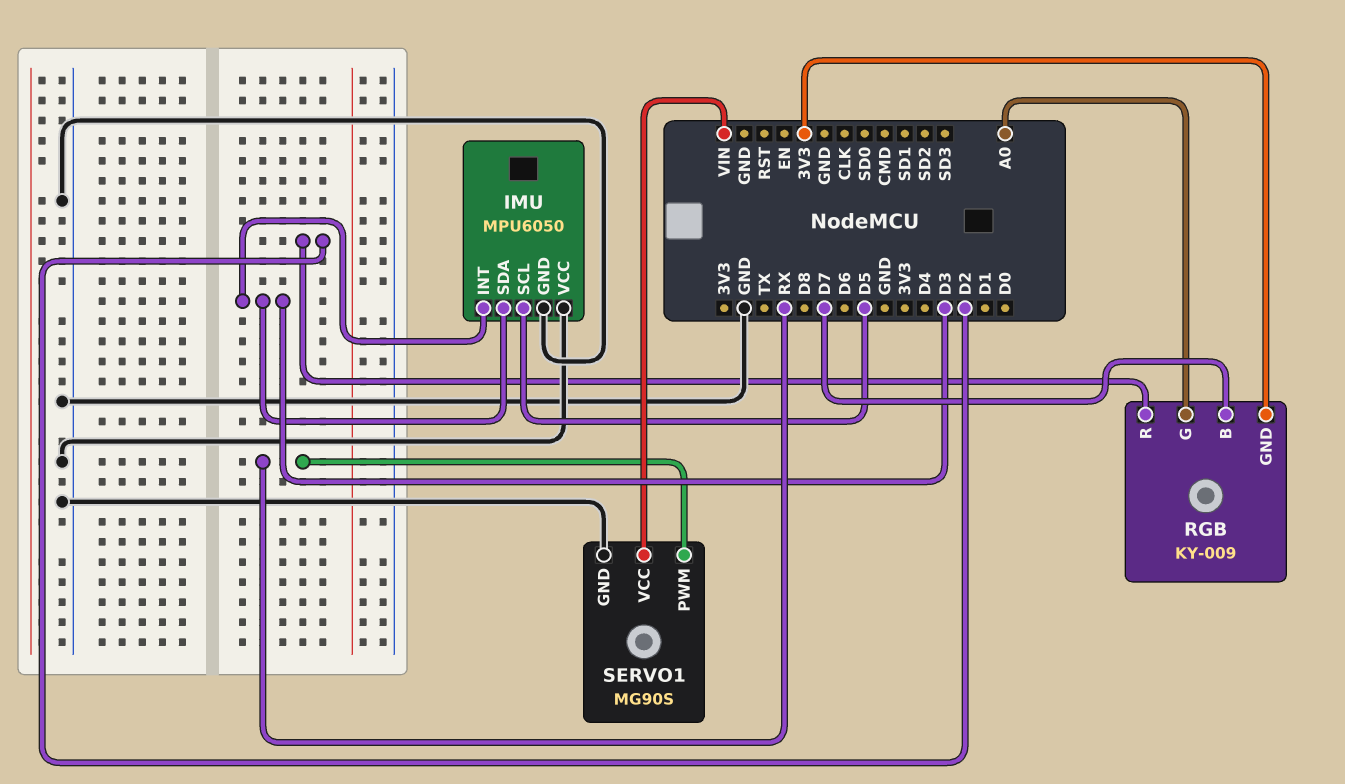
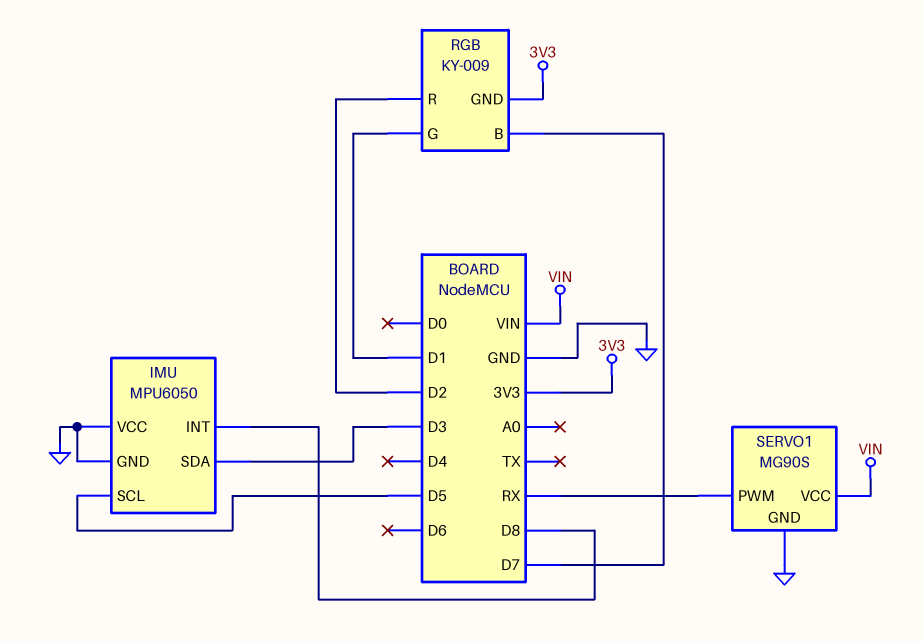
IMU pin INT: D3 -> D8
RGB pin G: A0 -> D1

